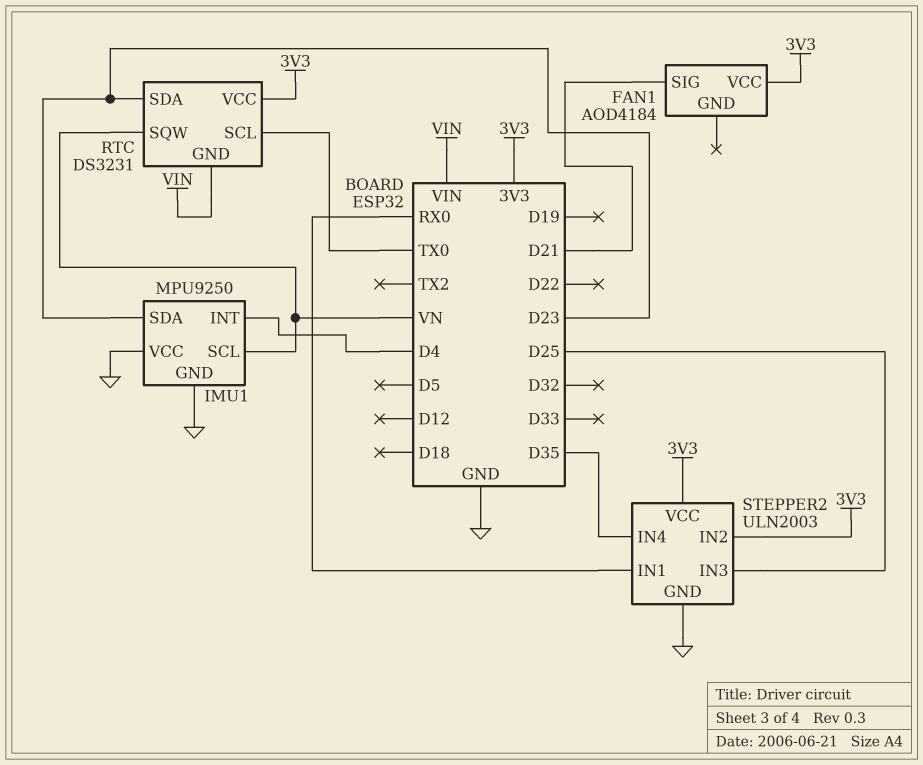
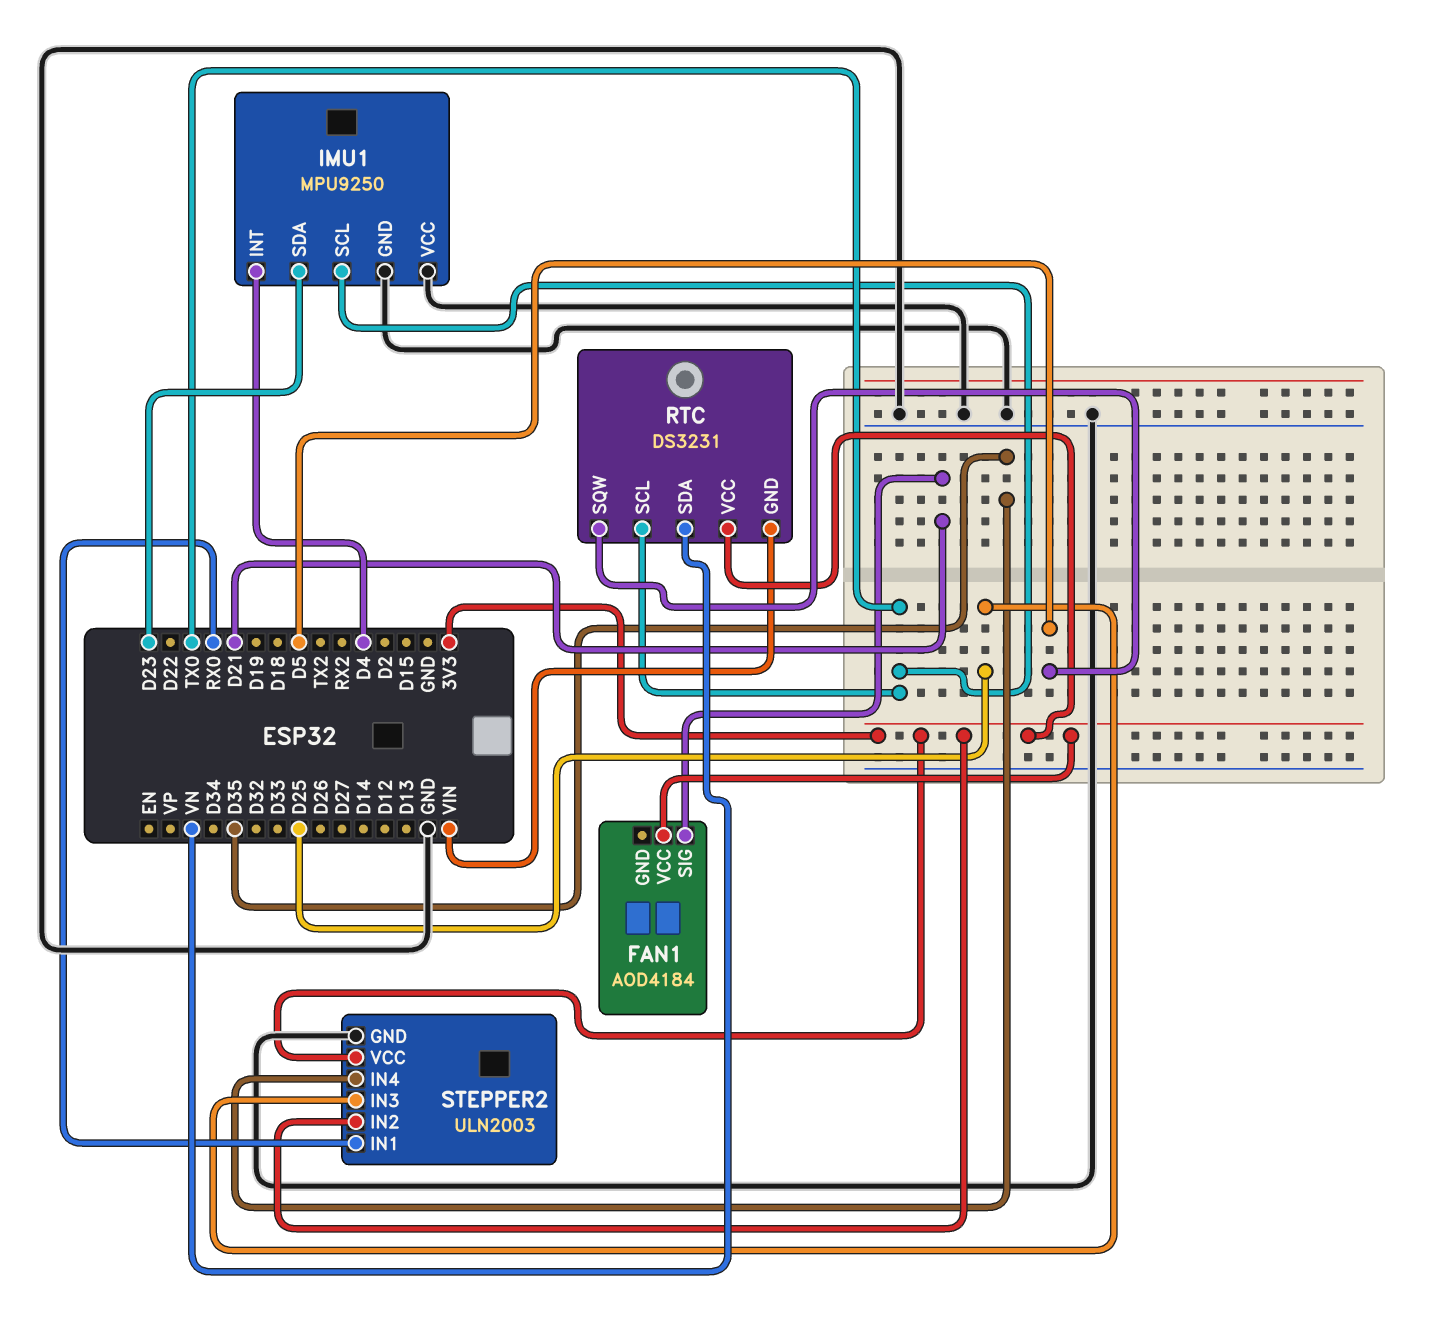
IMU1 pin SCL: VN -> TX0
RTC pin SDA: D23 -> VN
RTC pin SQW: VN -> D5

